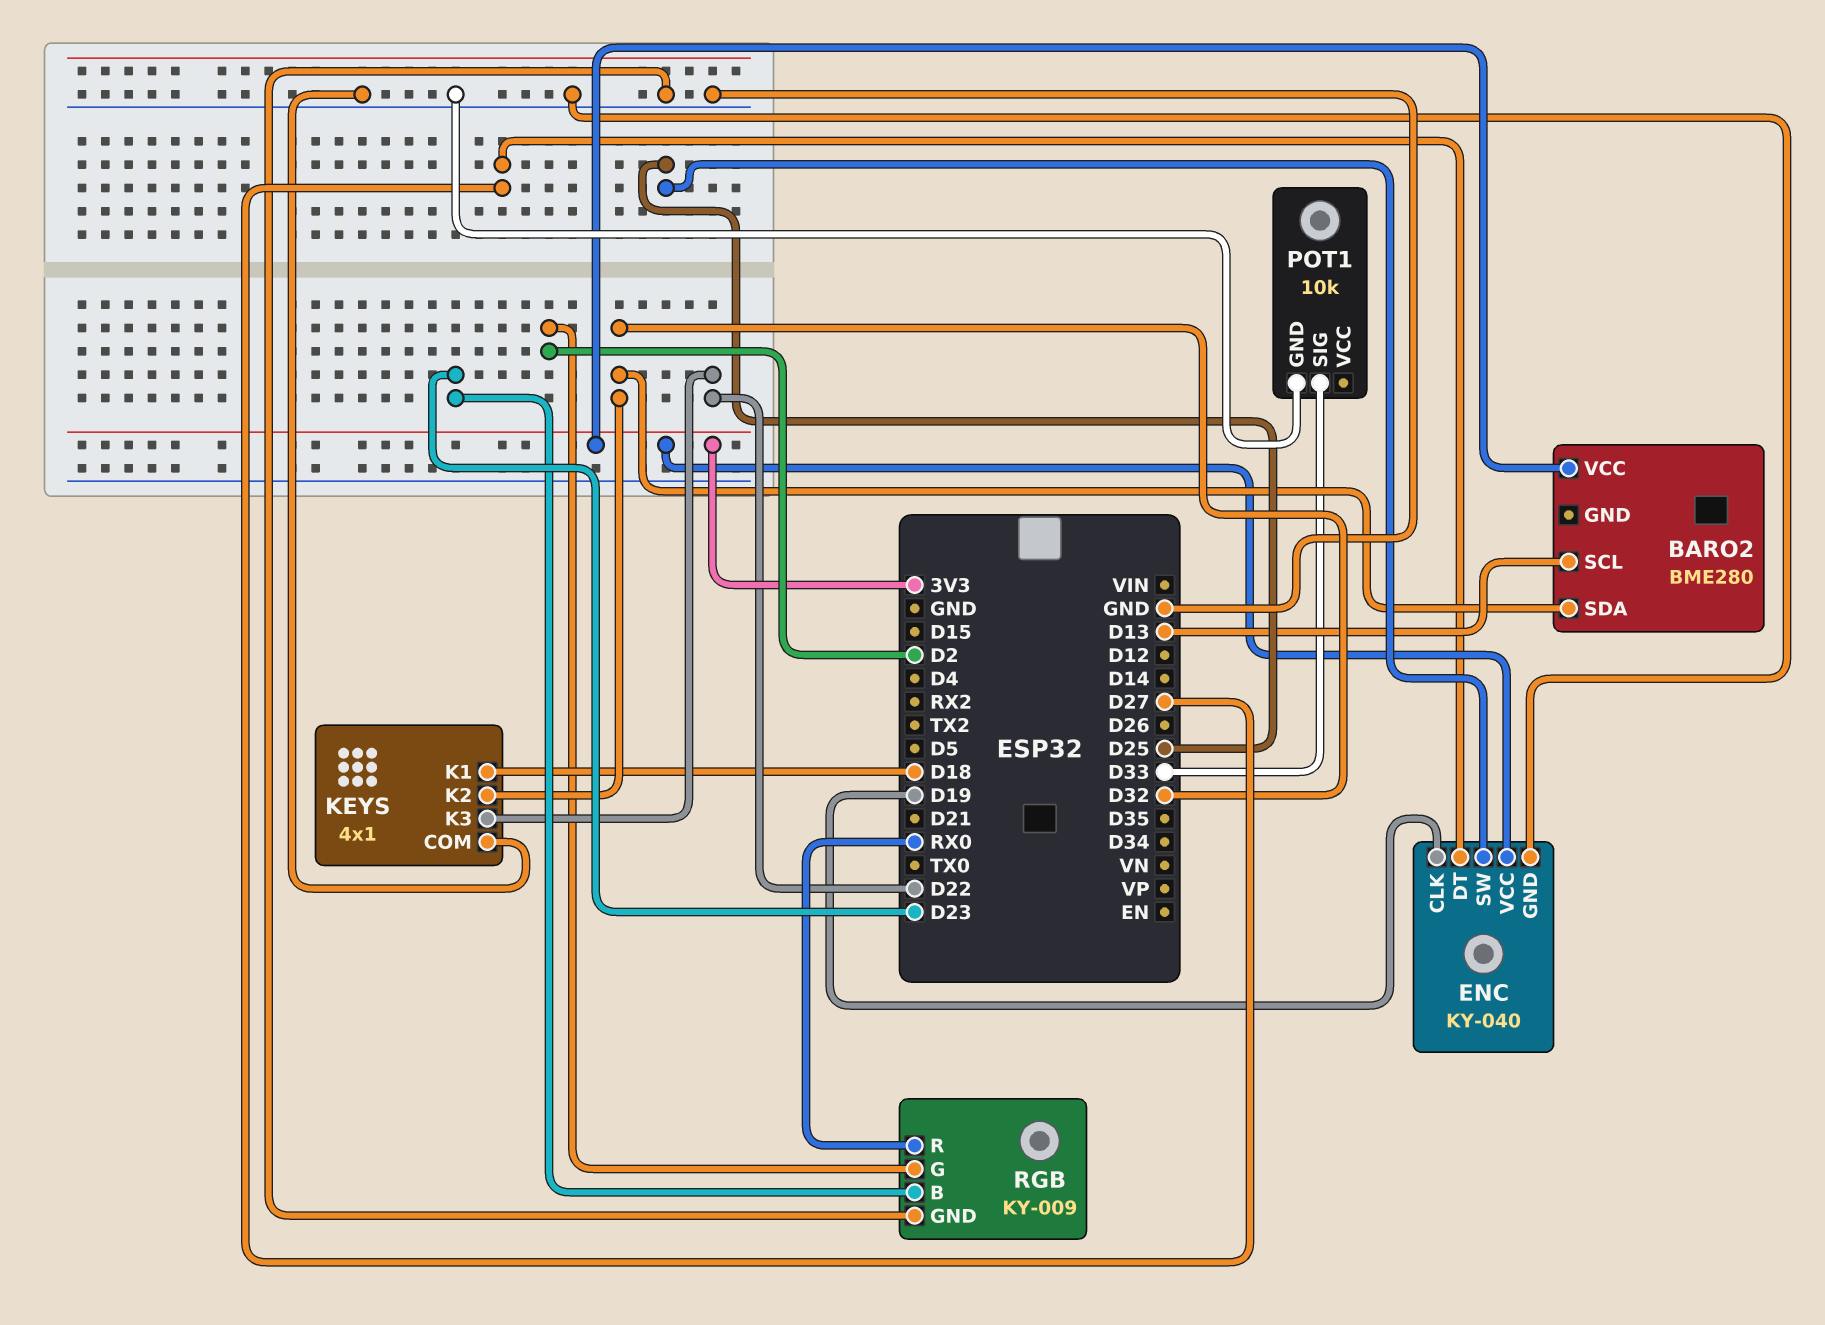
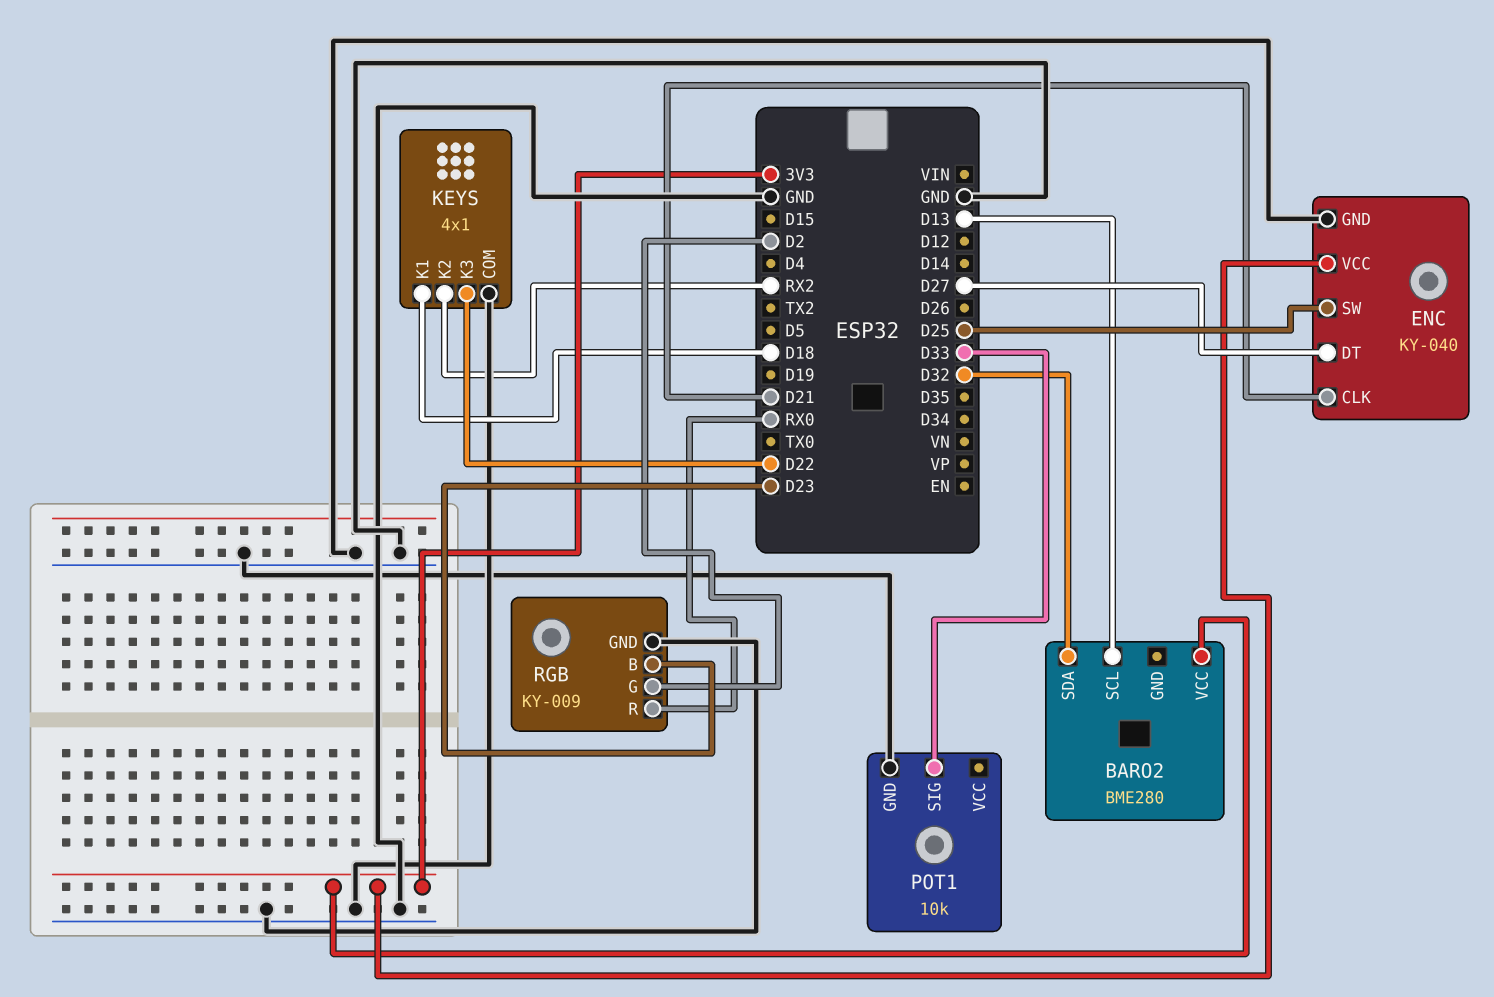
ENC pin CLK: D19 -> D21
KEYS pin K2: D32 -> RX2

